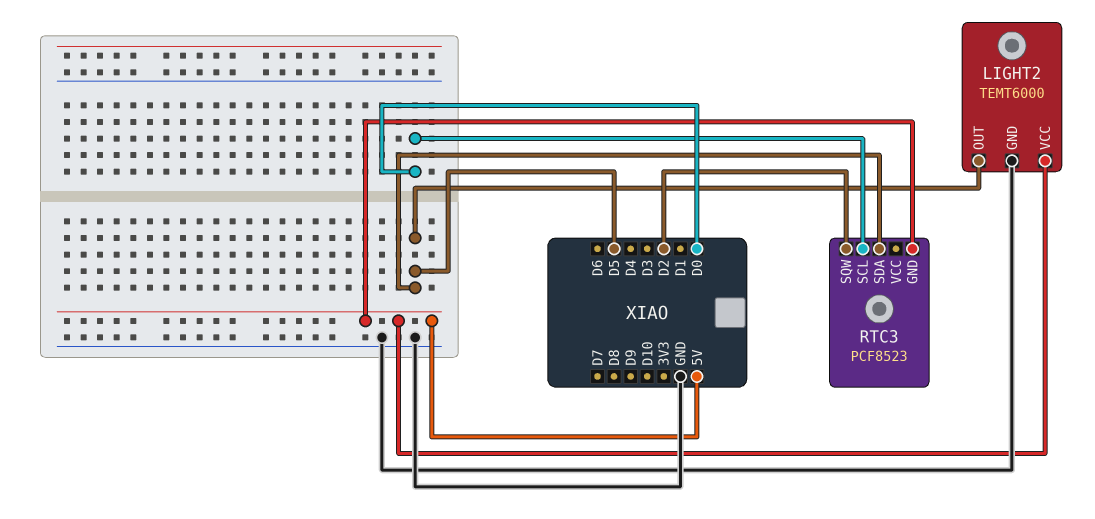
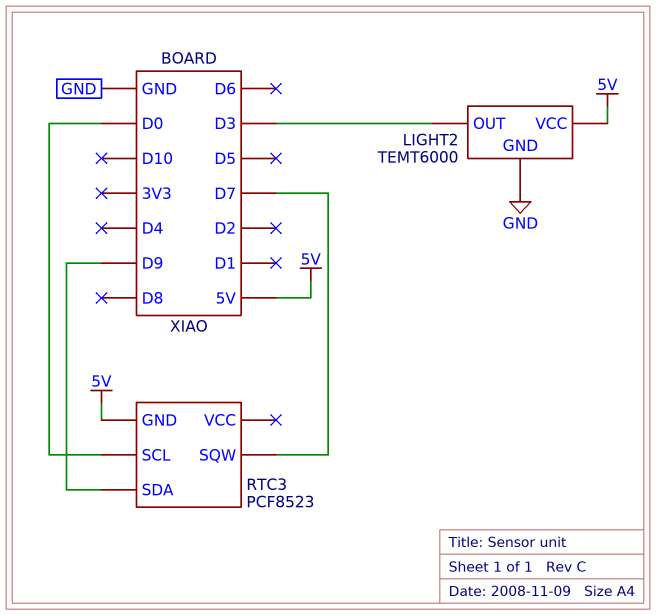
LIGHT2 pin OUT: D5 -> D3
RTC3 pin SDA: D5 -> D9
RTC3 pin SQW: D2 -> D7

